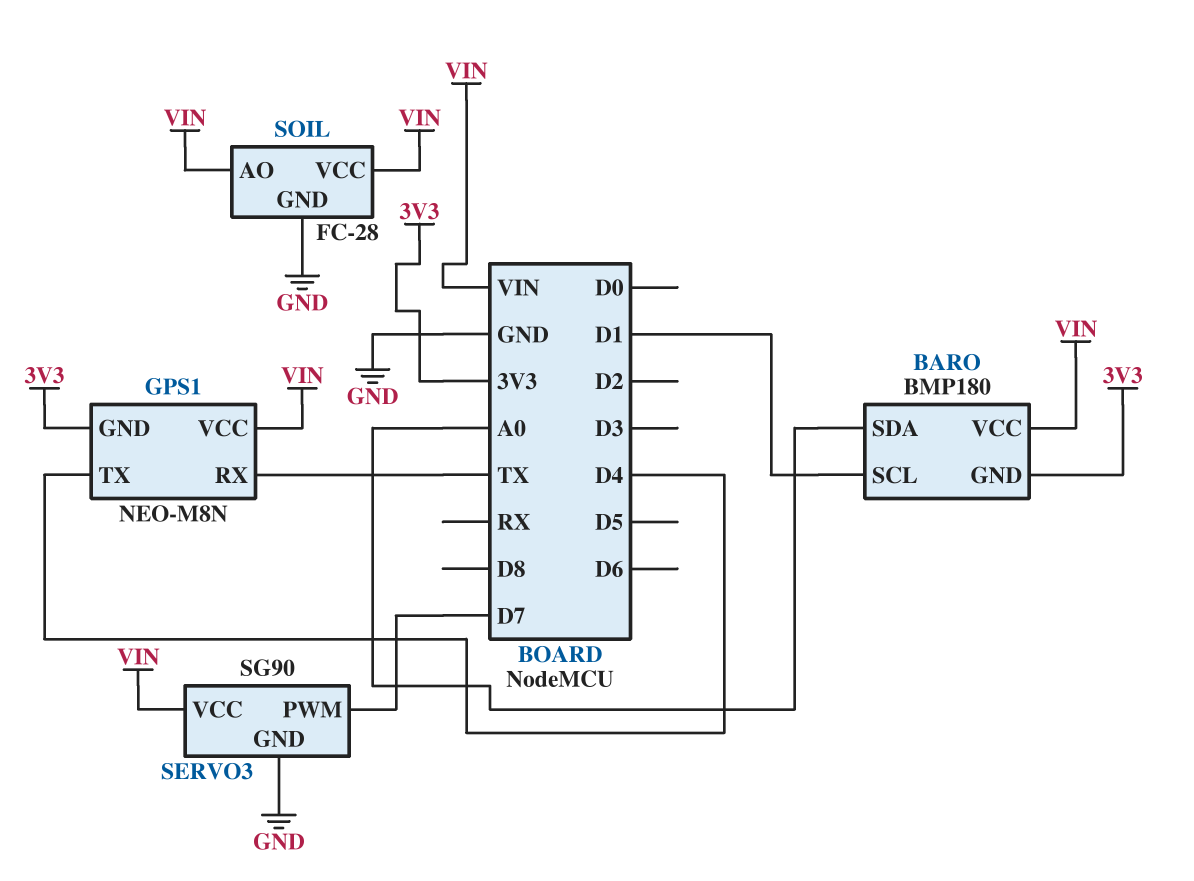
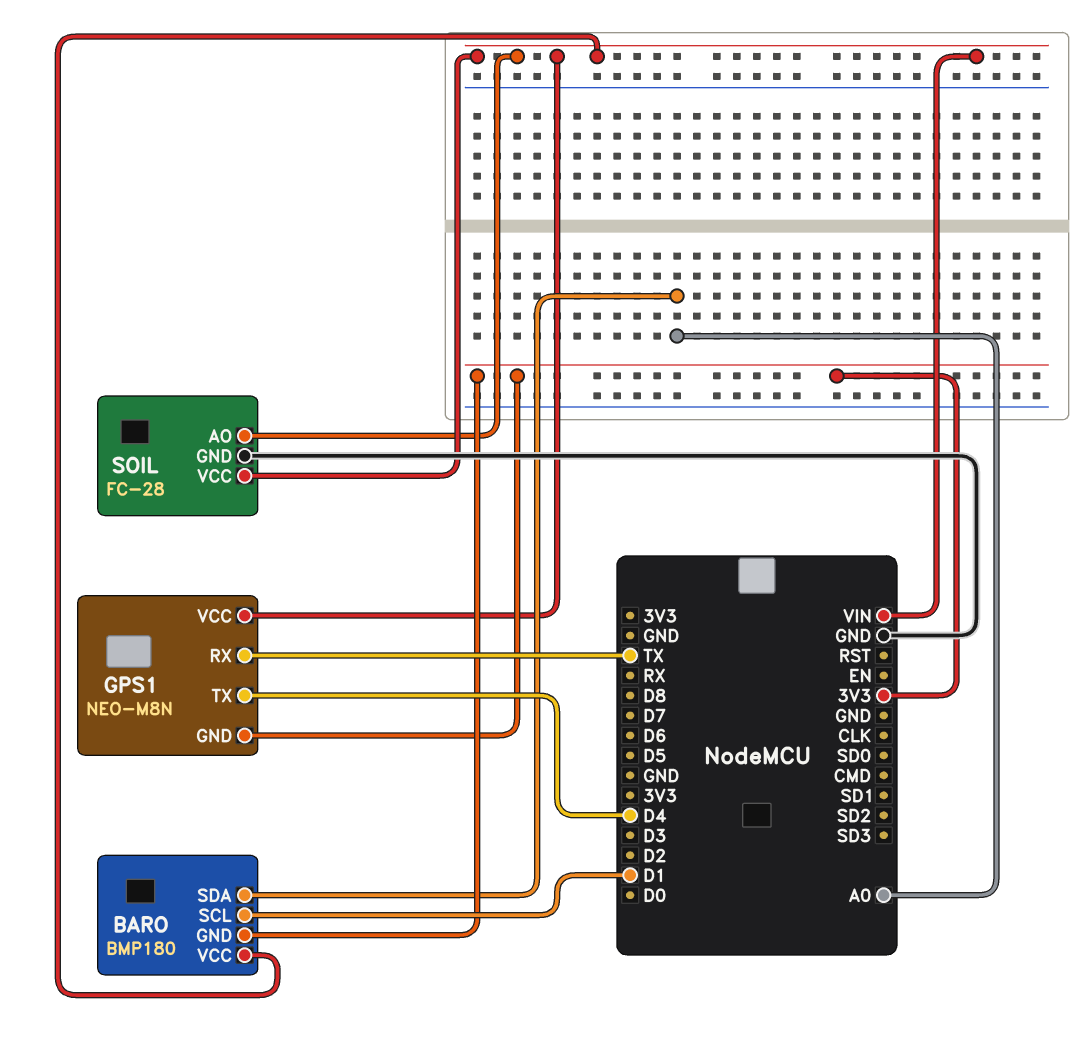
SERVO3: SG90 -> none
SERVO3 pin GND: GND -> none
SERVO3 pin PWM: D7 -> none
SERVO3 pin VCC: VIN -> none

